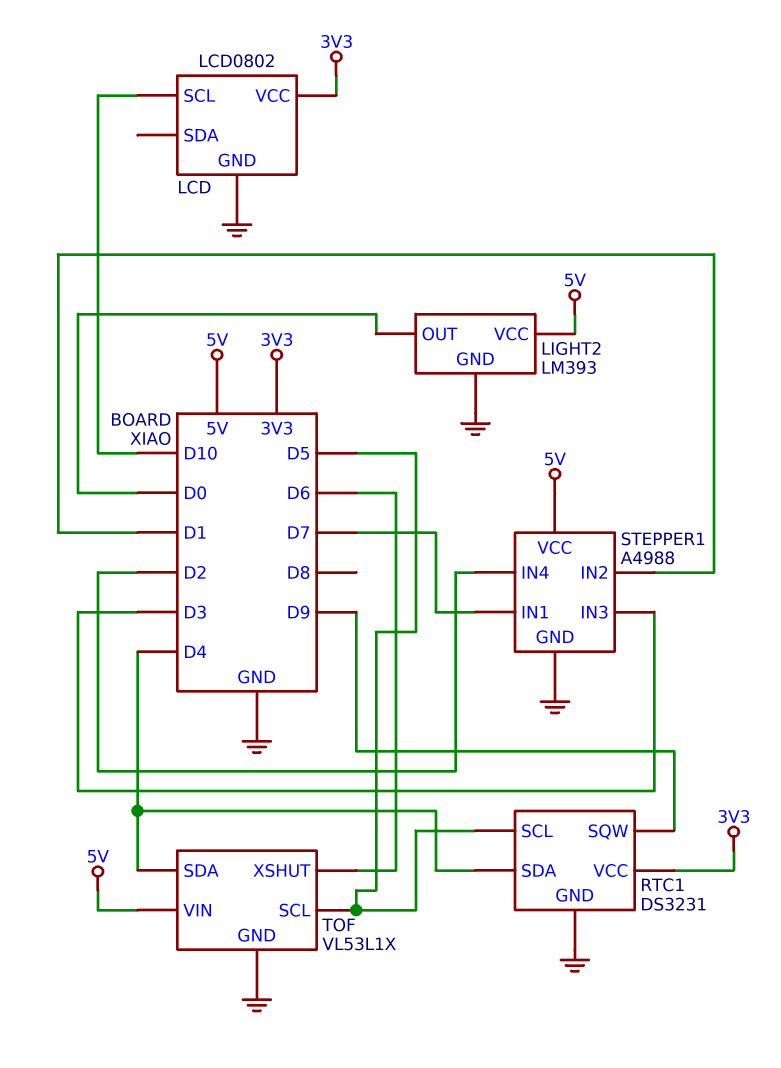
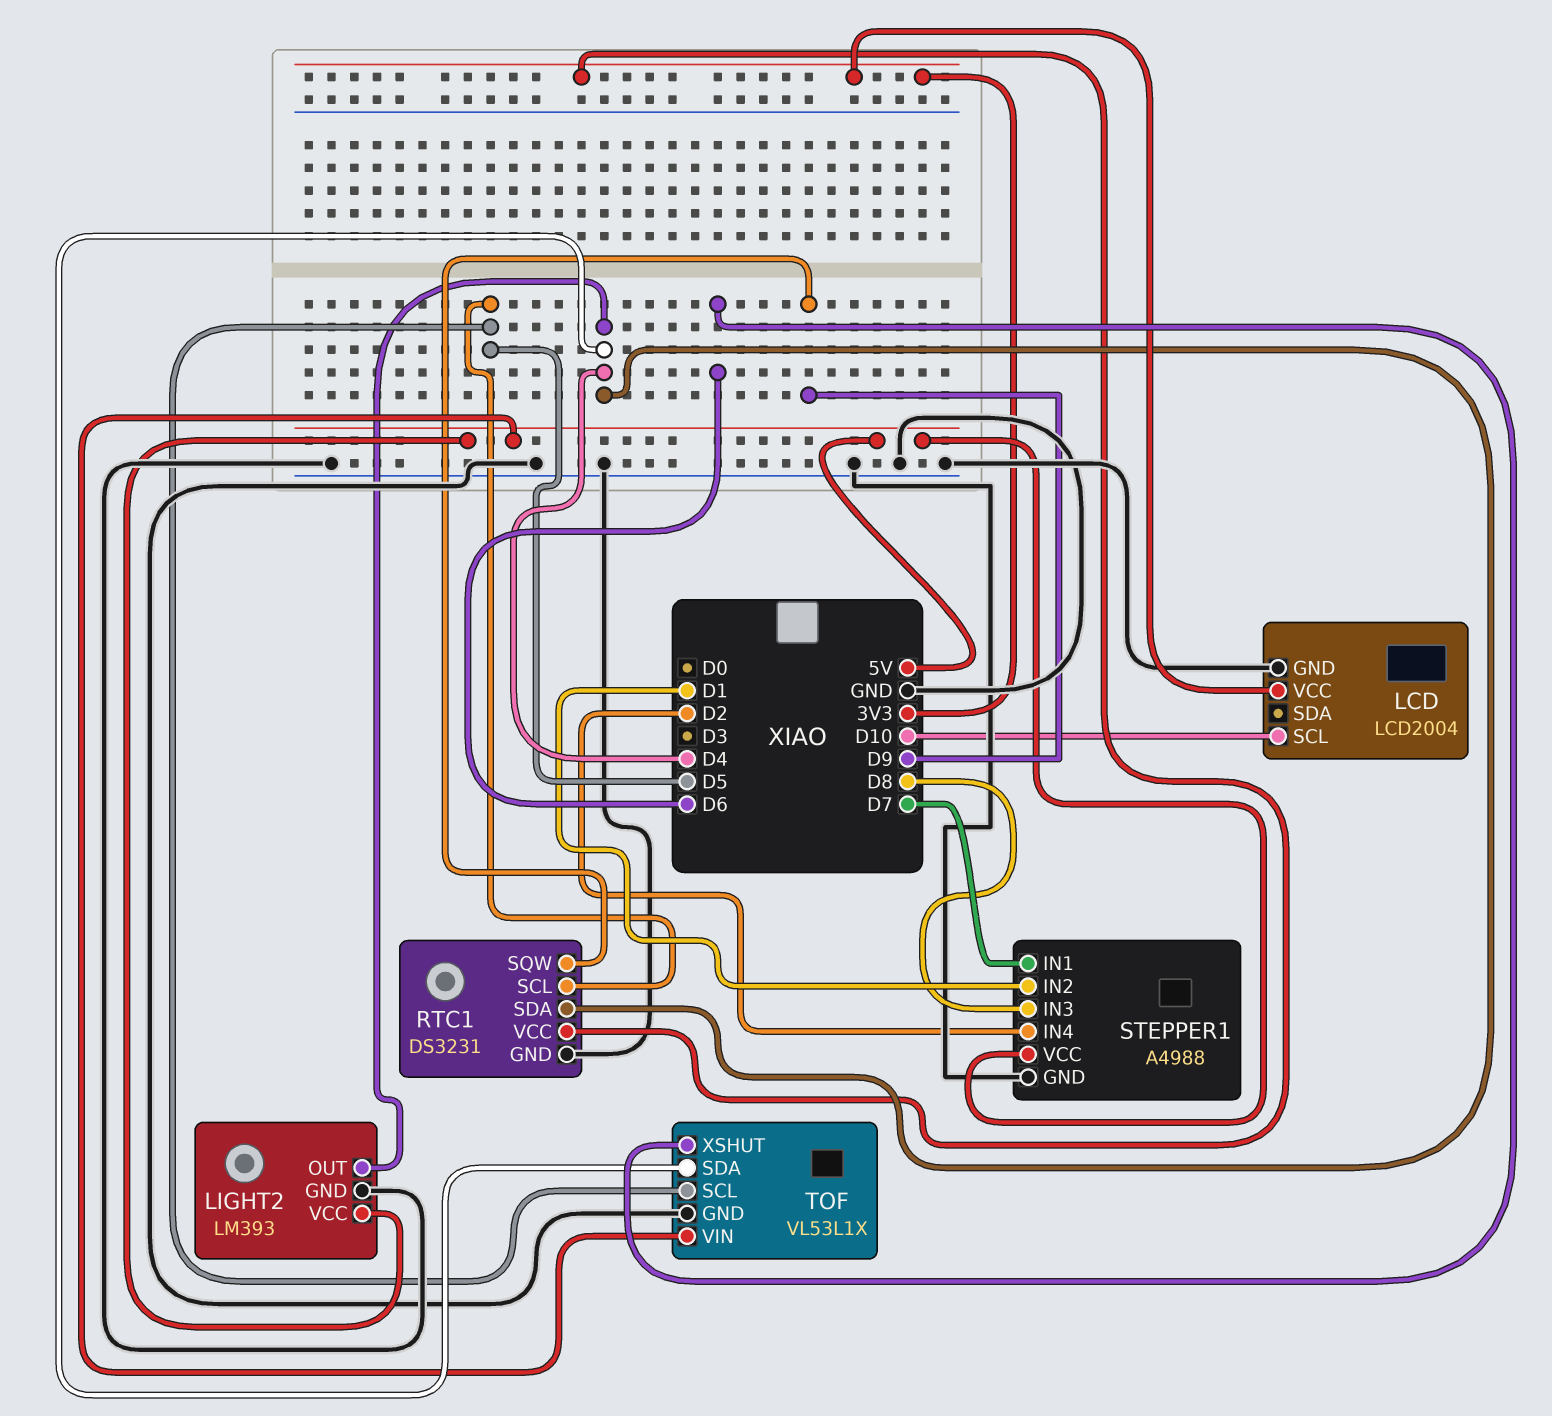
LCD: LCD0802 -> LCD2004
LIGHT2 pin OUT: D0 -> D4
STEPPER1 pin IN3: D3 -> D8

